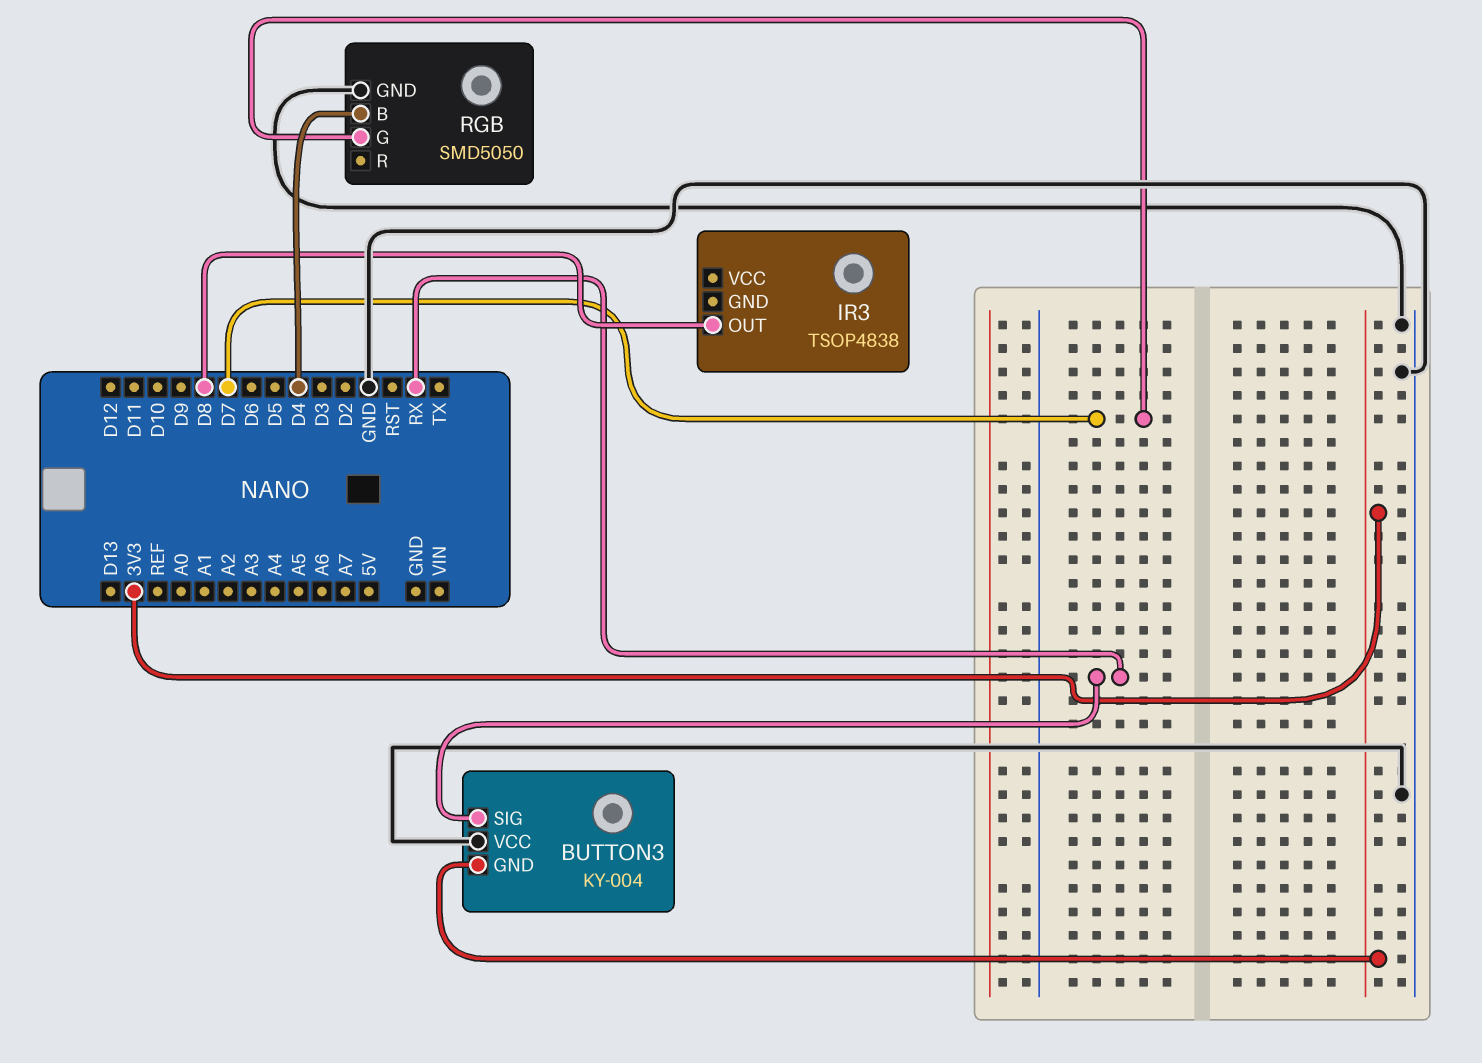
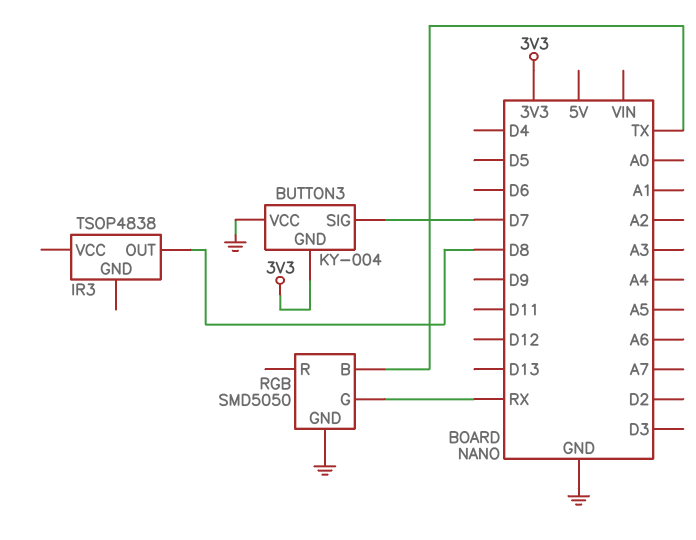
BUTTON3 pin SIG: RX -> D7
RGB pin B: D4 -> TX
RGB pin G: D7 -> RX

